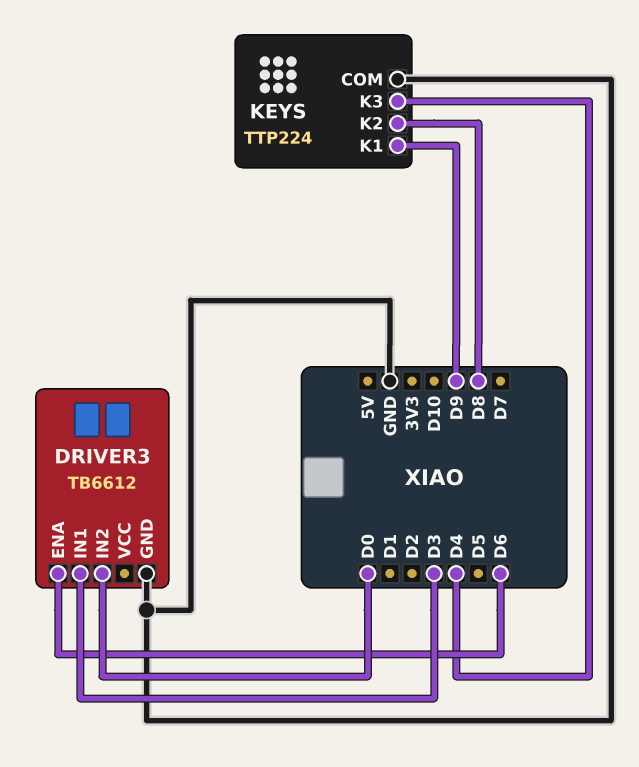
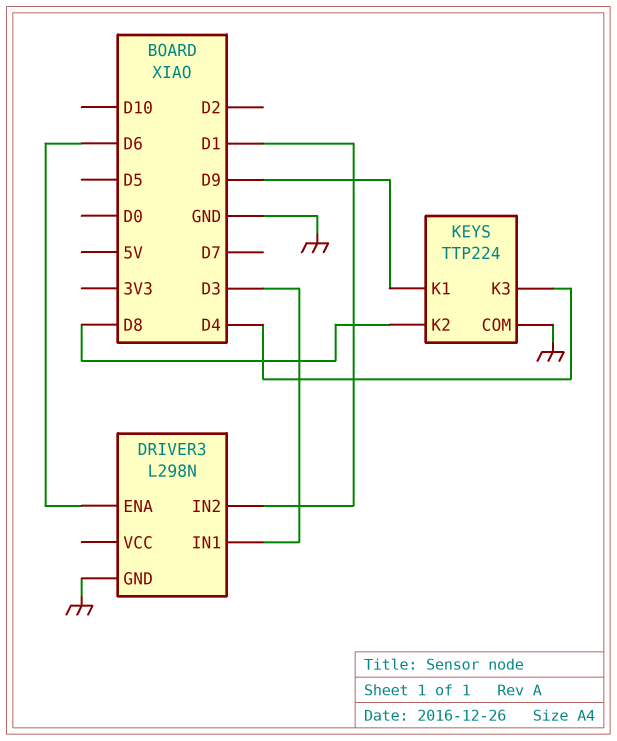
DRIVER3: TB6612 -> L298N
DRIVER3 pin IN2: D0 -> D1

